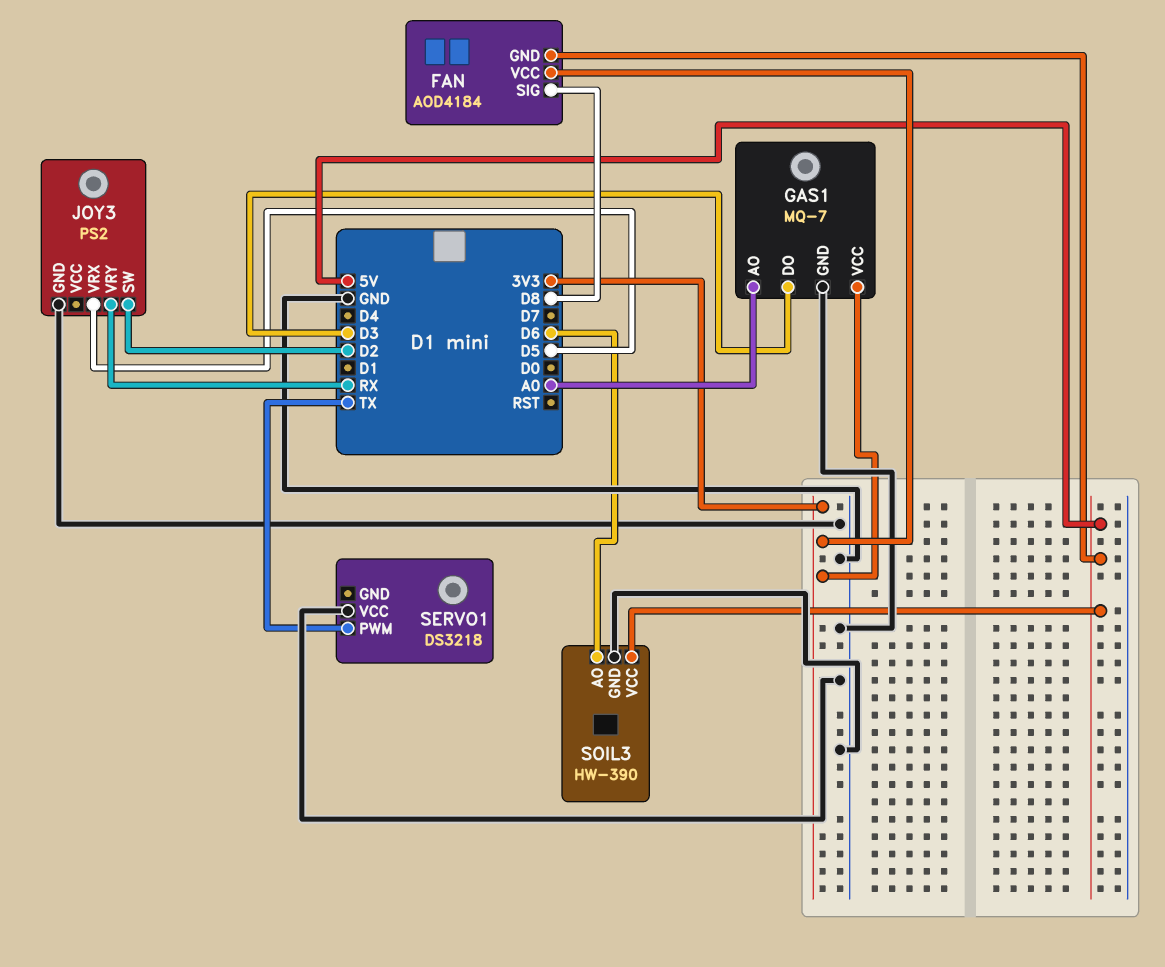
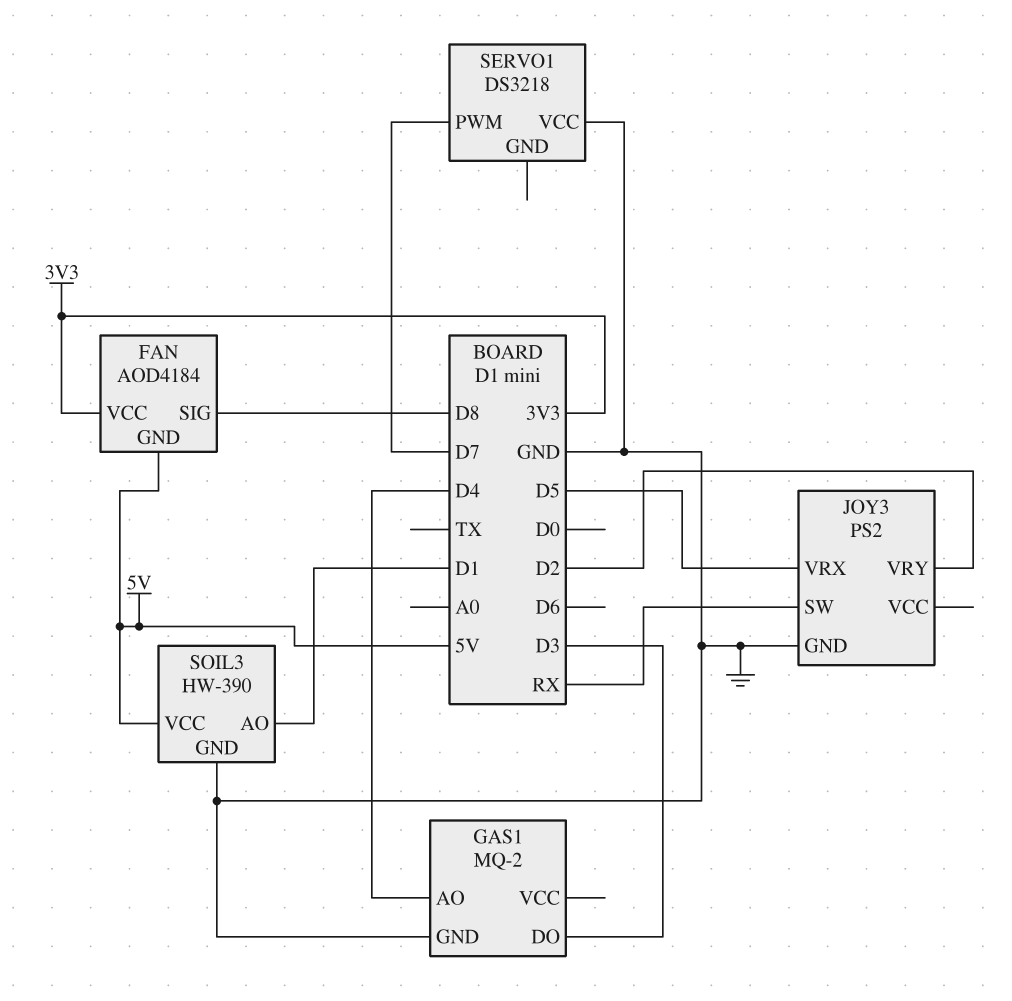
GAS1: MQ-7 -> MQ-2
GAS1 pin AO: A0 -> D4
GAS1 pin VCC: 3V3 -> none
JOY3 pin SW: D2 -> RX
JOY3 pin VRY: RX -> D2
SERVO1 pin PWM: TX -> D7
SOIL3 pin AO: D6 -> D1

